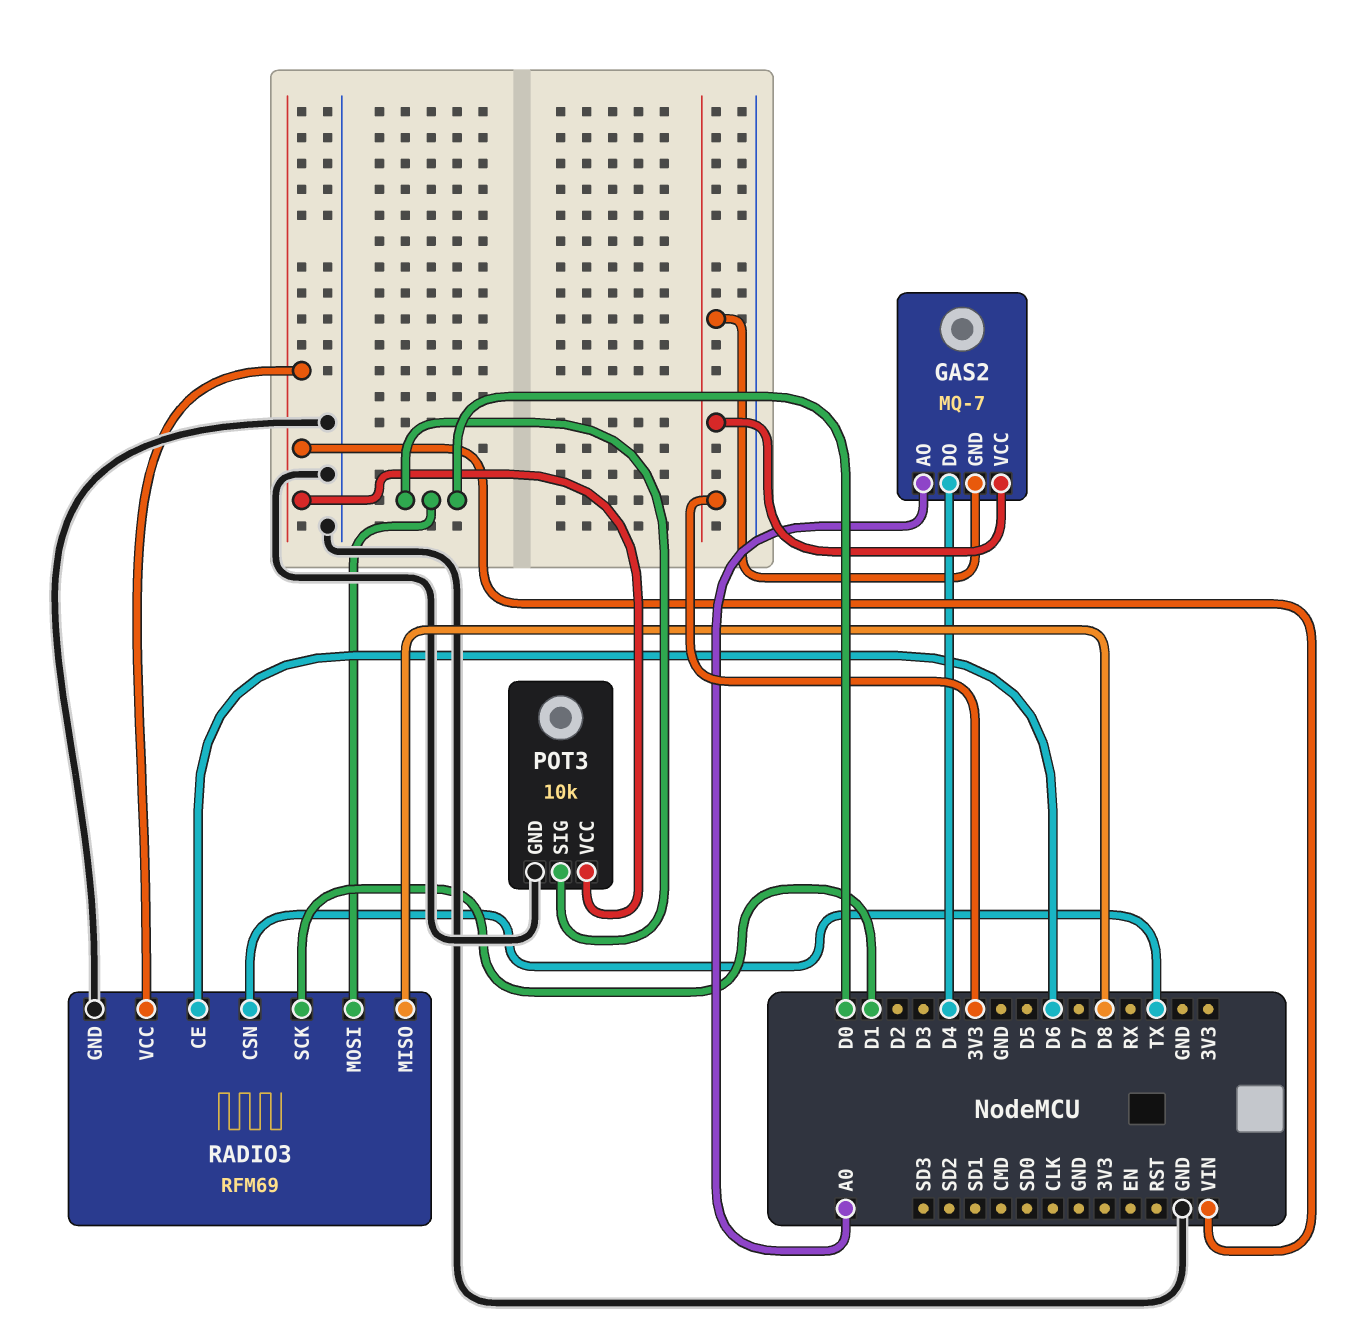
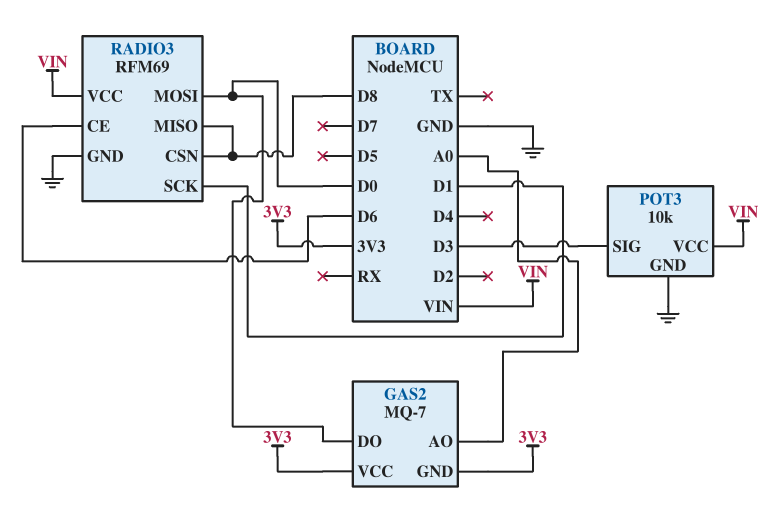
GAS2 pin DO: D4 -> D0
POT3 pin SIG: D0 -> D3
RADIO3 pin CSN: TX -> D8

